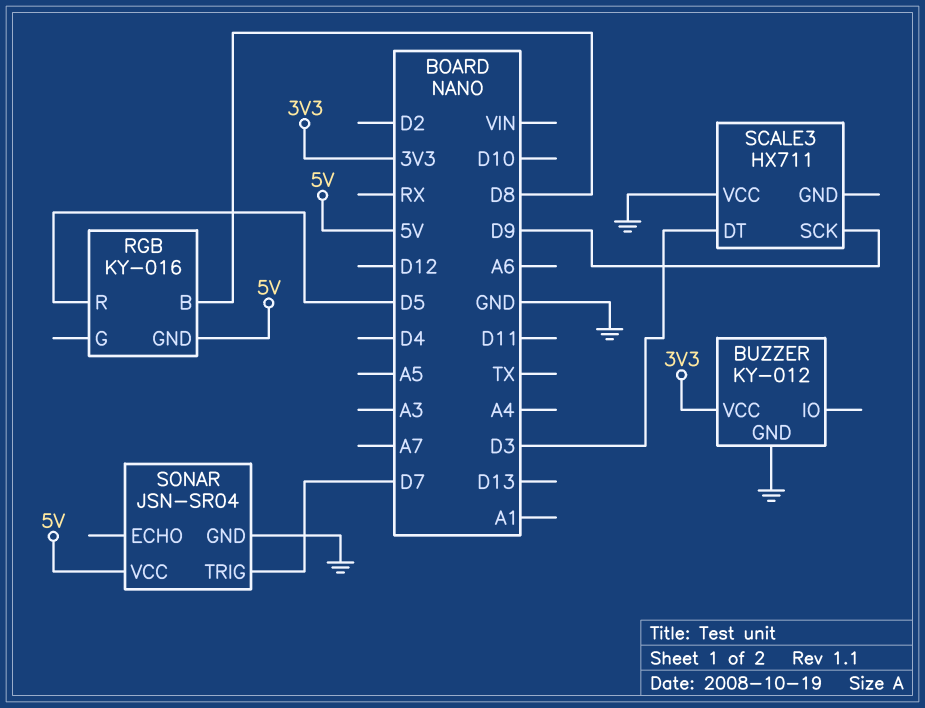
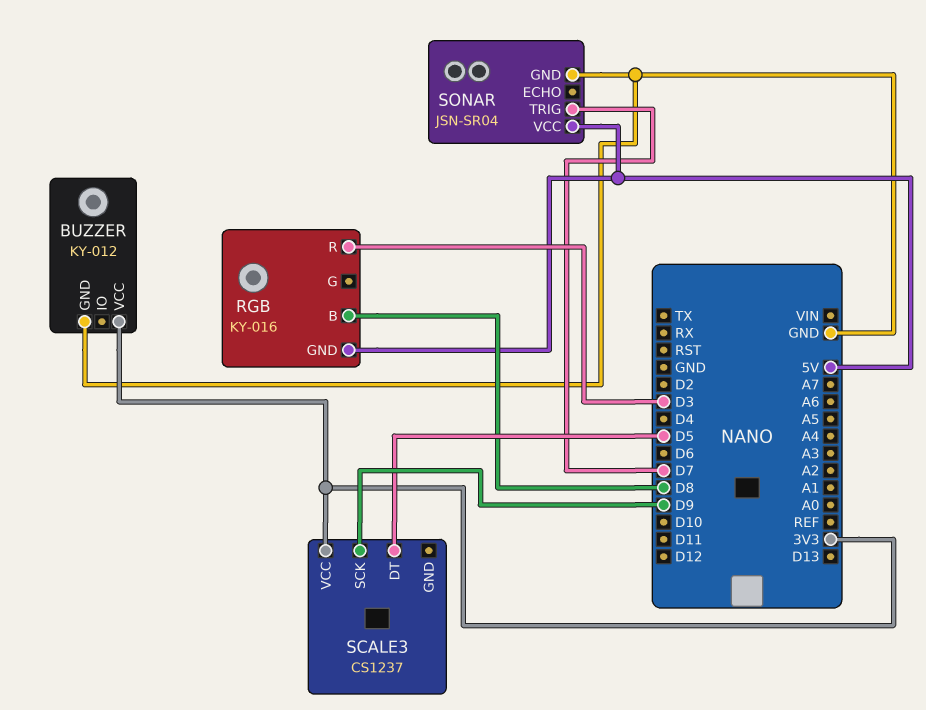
RGB pin R: D5 -> D3
SCALE3: HX711 -> CS1237
SCALE3 pin DT: D3 -> D5
SCALE3 pin VCC: GND -> 3V3

